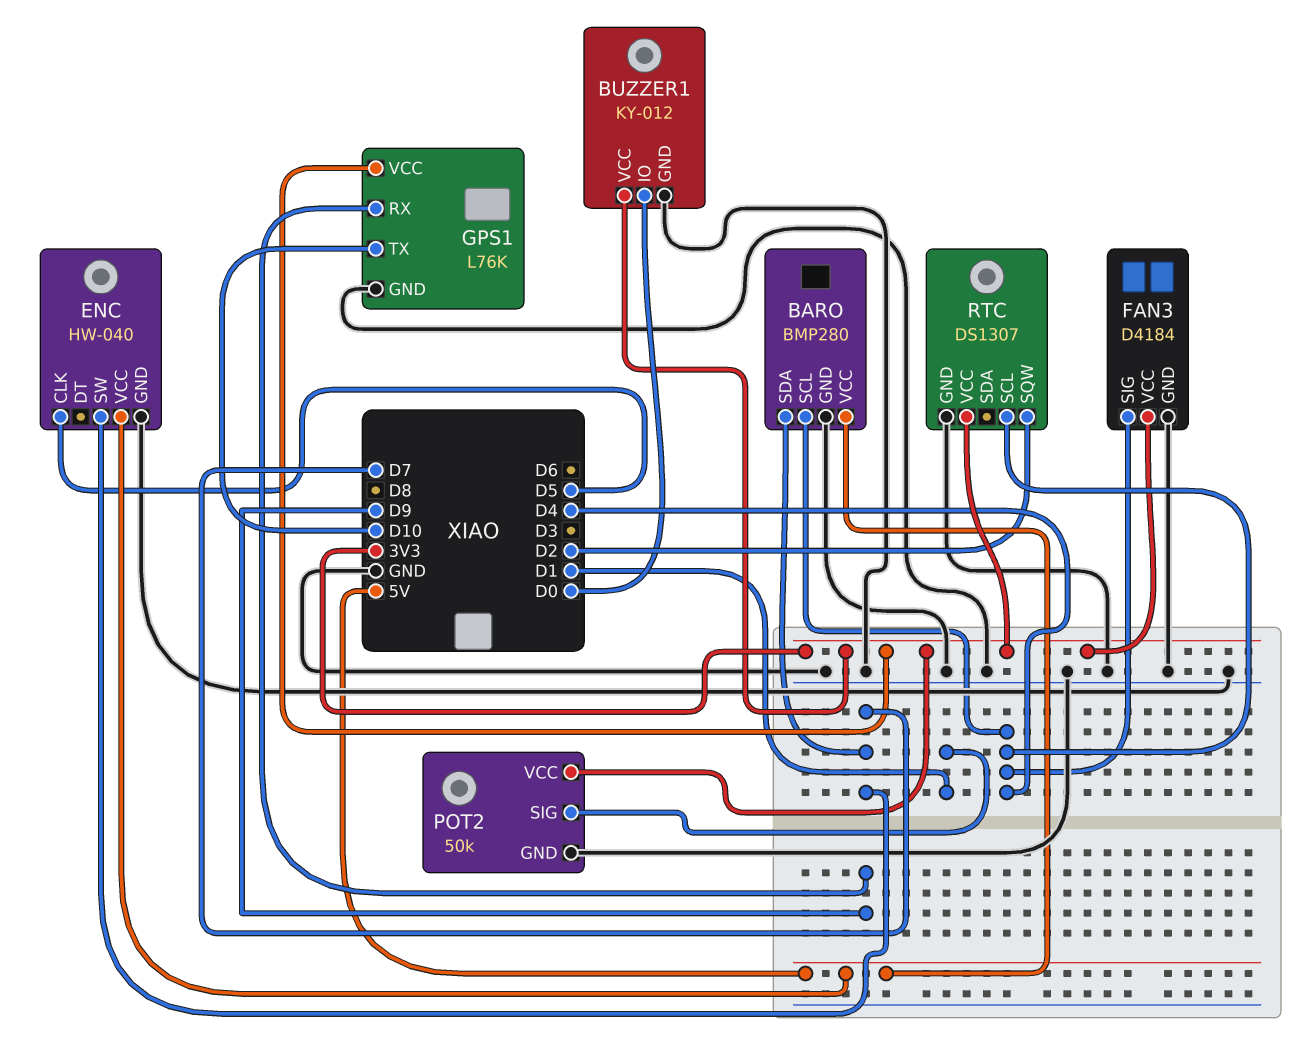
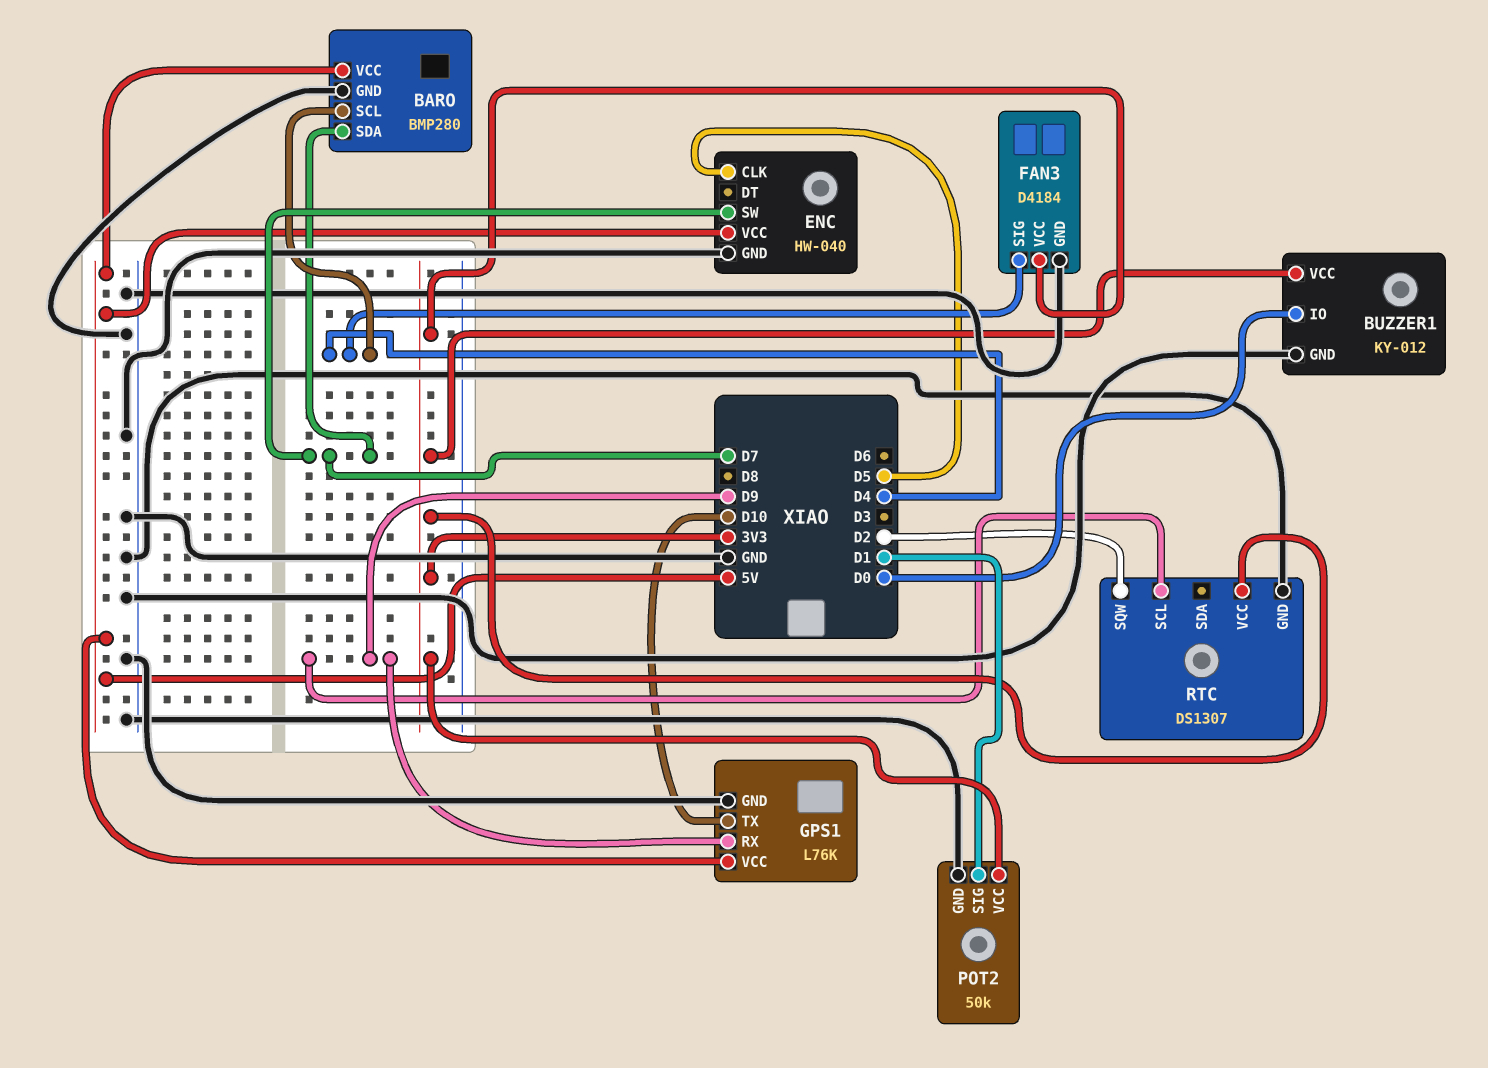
GPS1 pin VCC: 3V3 -> 5V
RTC pin SCL: D4 -> D9

